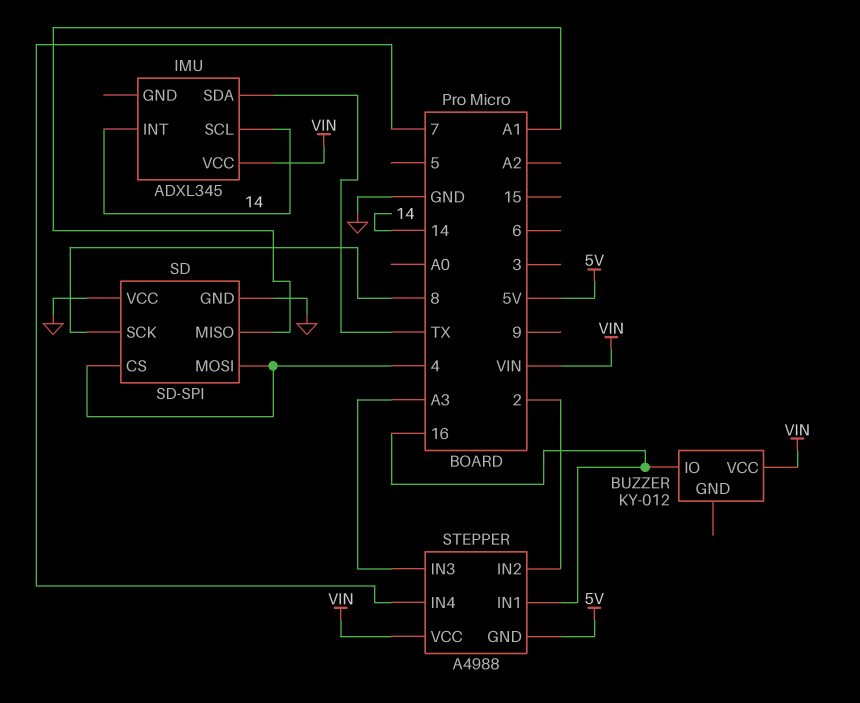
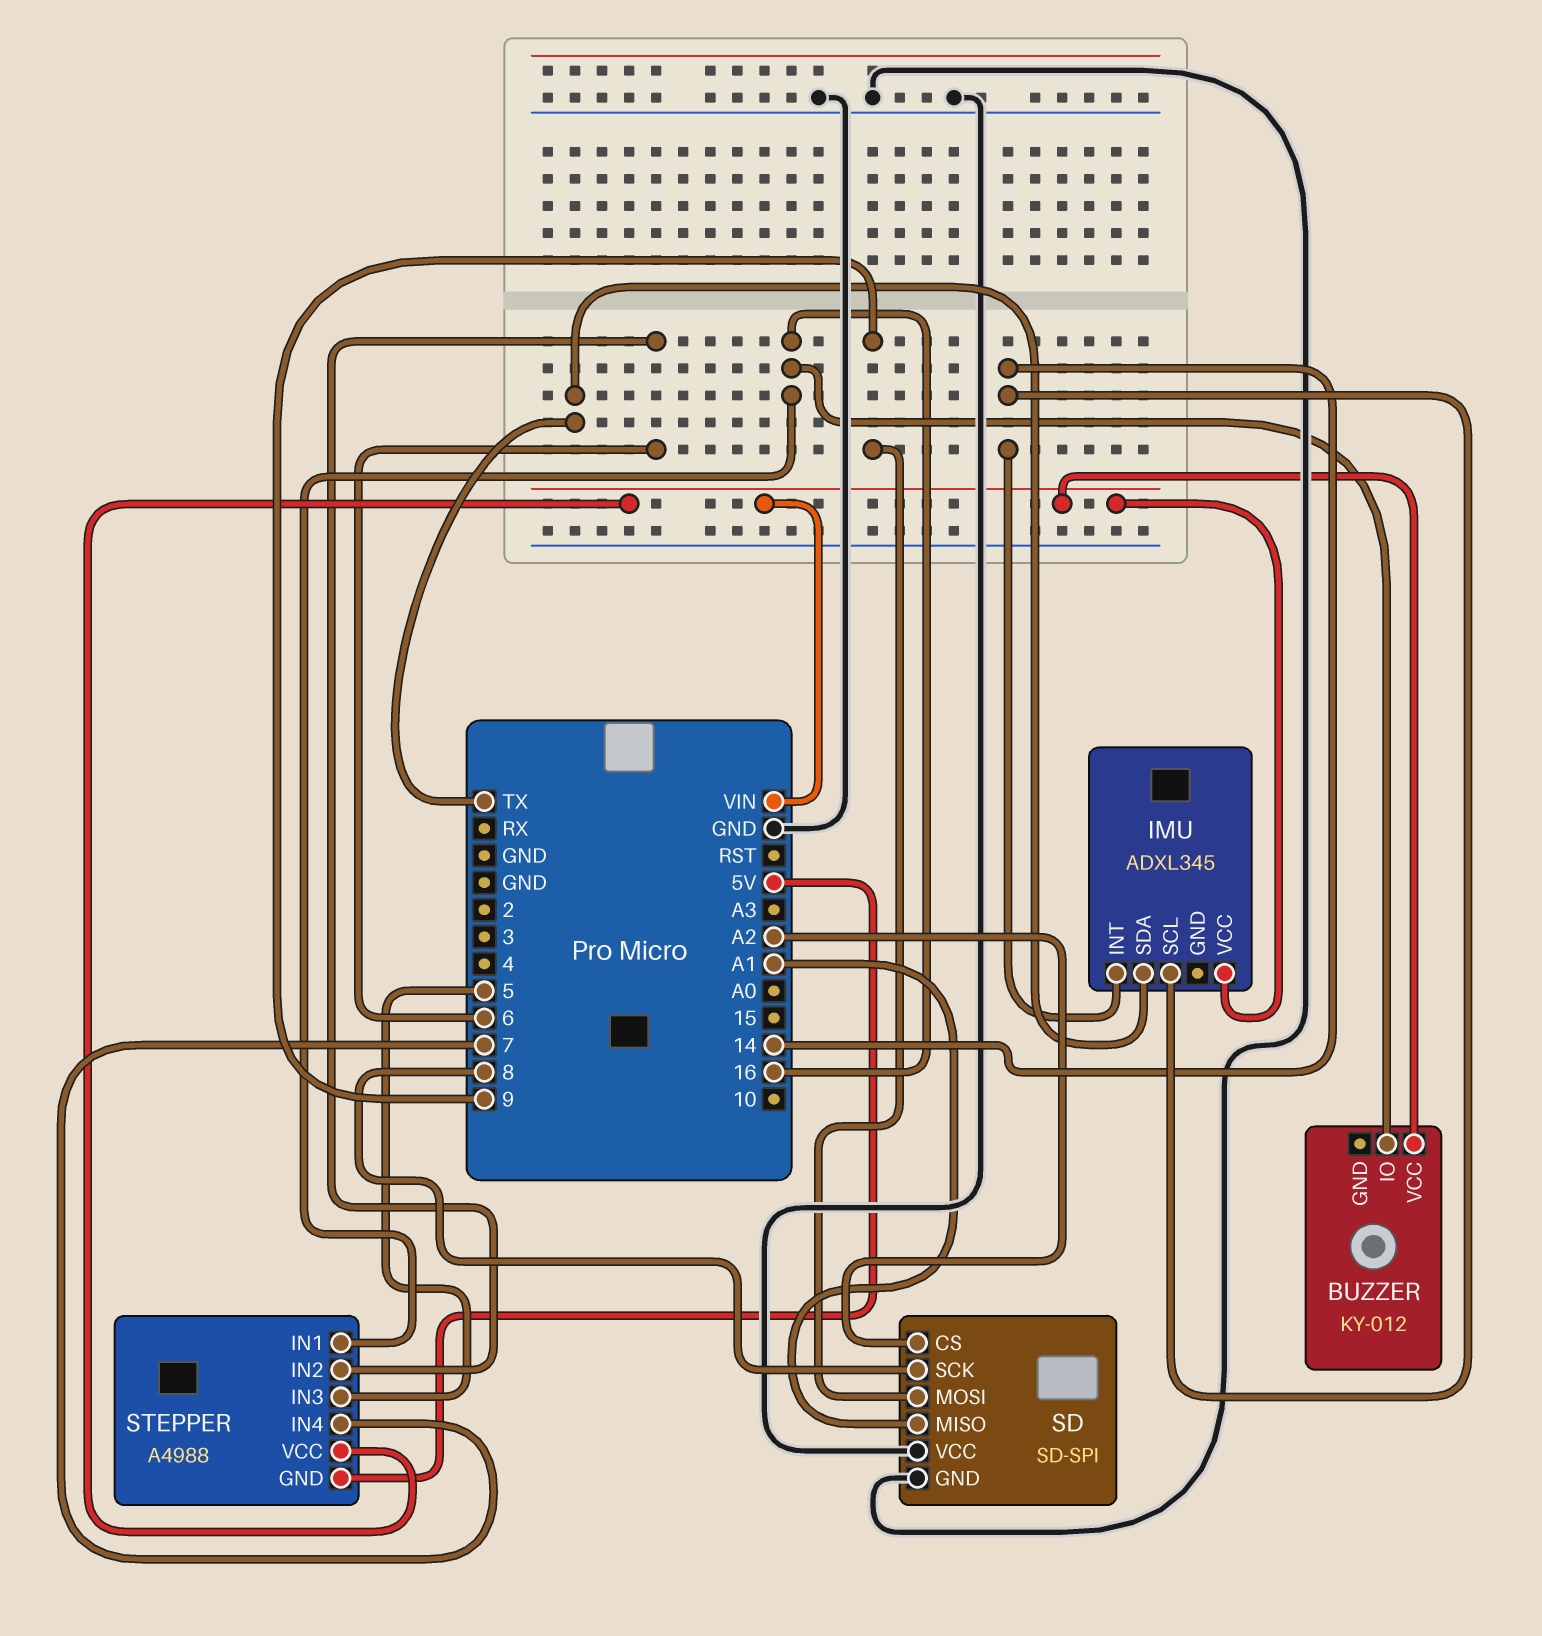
SD pin CS: 4 -> A2
SD pin MOSI: 4 -> 9
STEPPER pin IN2: 2 -> 6
STEPPER pin IN3: A3 -> 5

